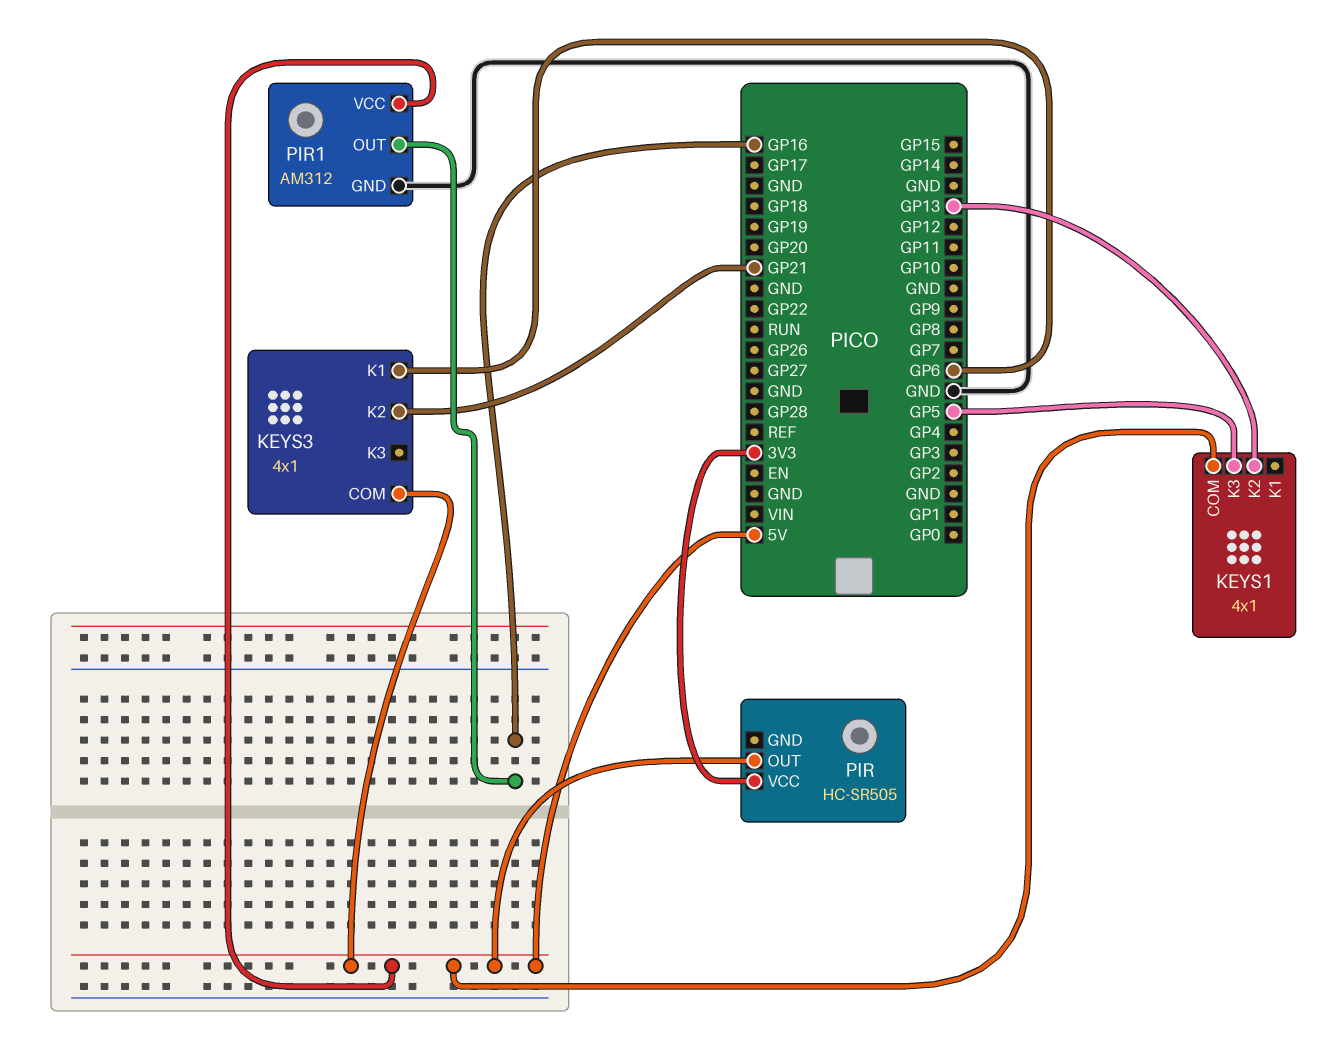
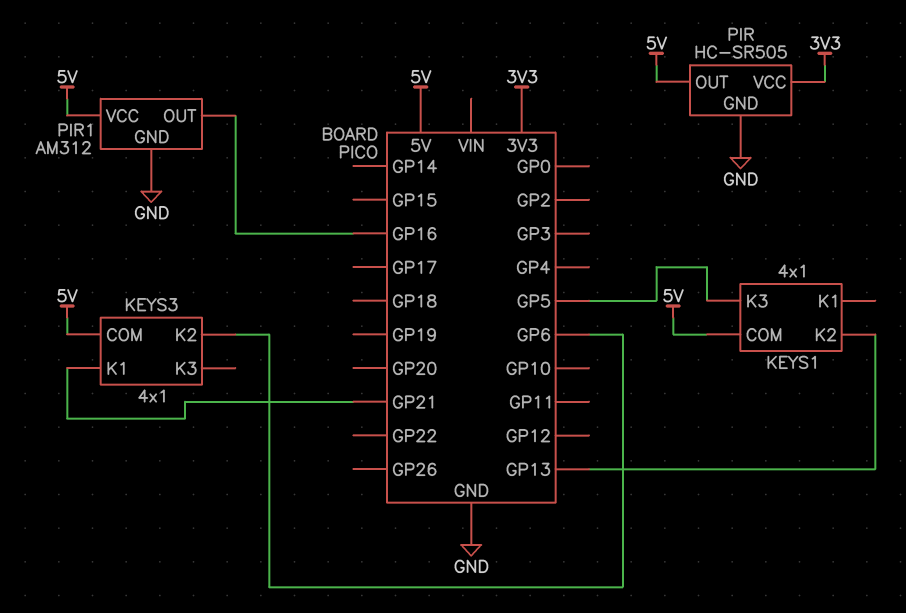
KEYS3 pin K1: GP6 -> GP21
KEYS3 pin K2: GP21 -> GP6
PIR pin GND: none -> GND

